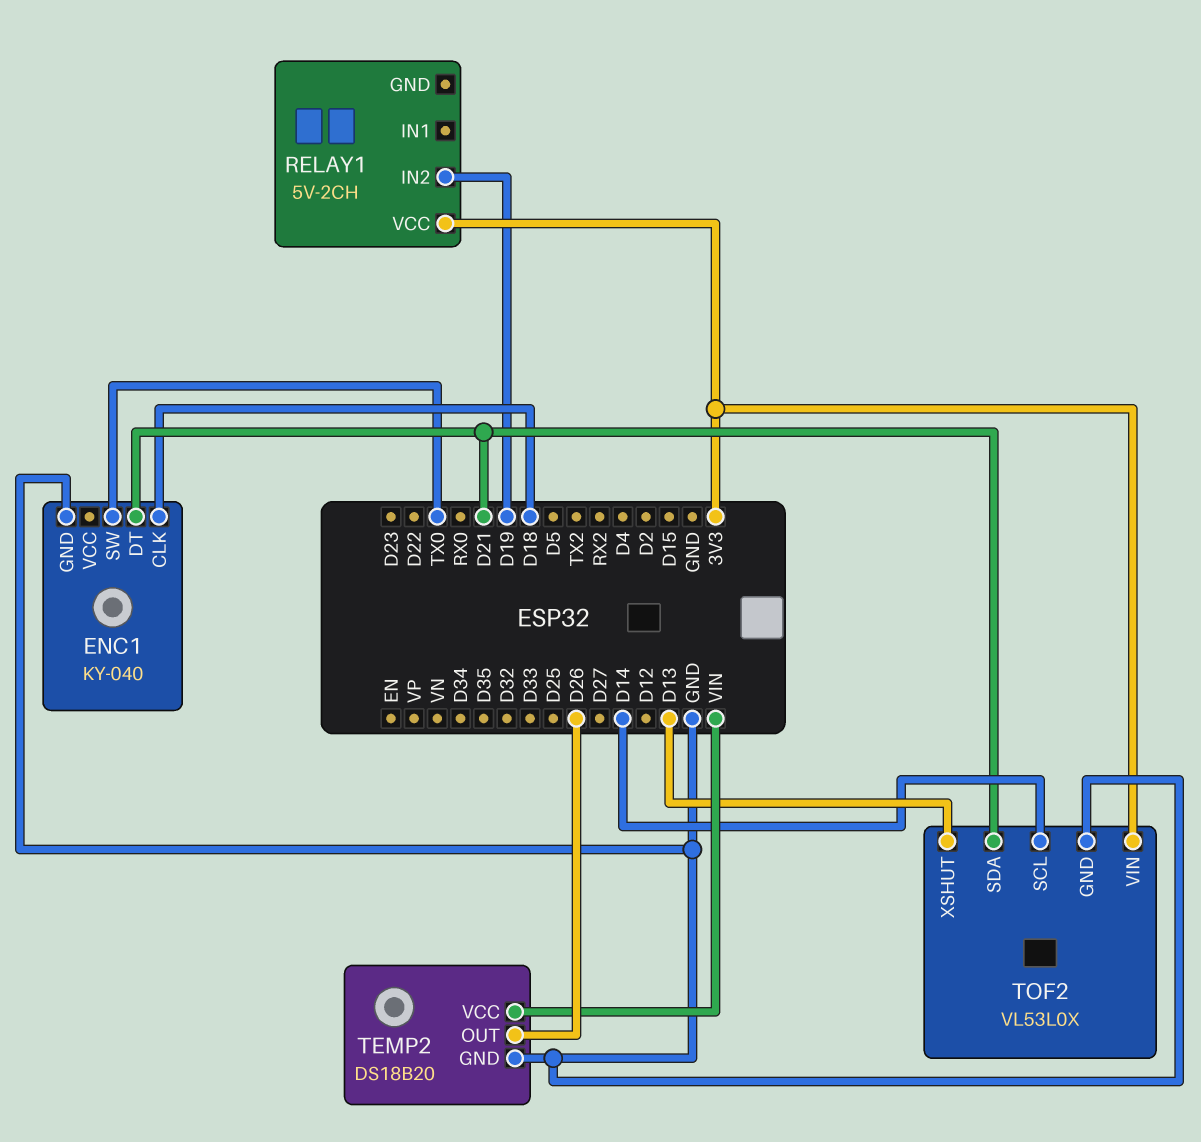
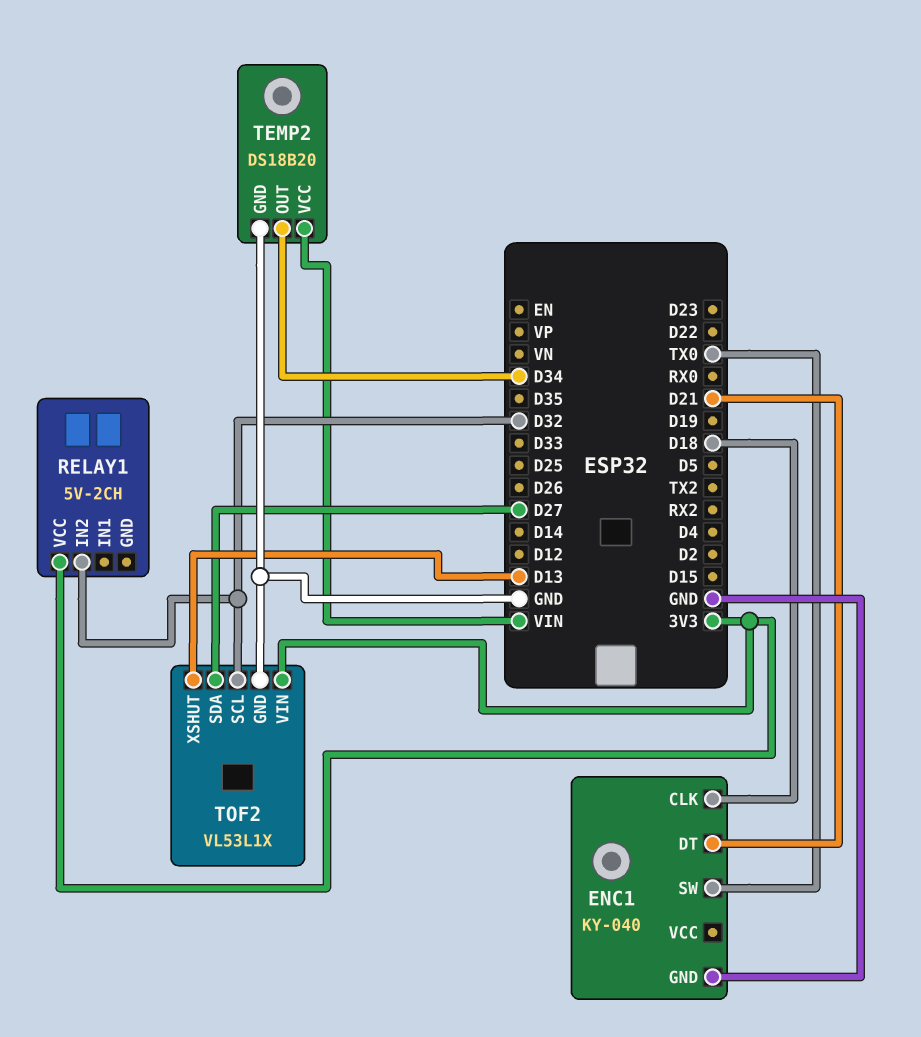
RELAY1 pin IN2: D19 -> D32
TEMP2 pin OUT: D26 -> D34
TOF2: VL53L0X -> VL53L1X
TOF2 pin SCL: D14 -> D32
TOF2 pin SDA: D21 -> D27

